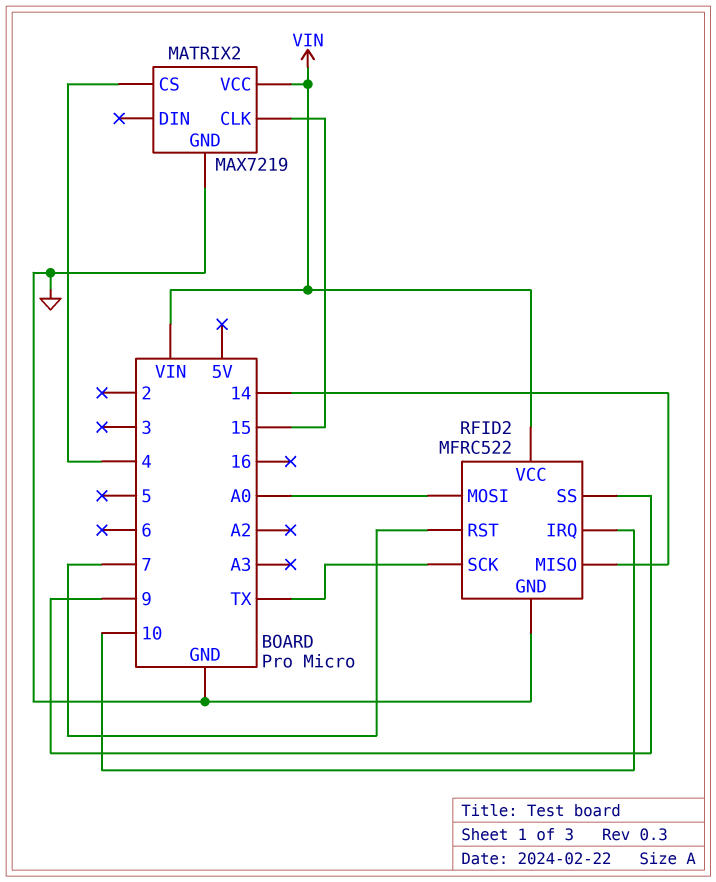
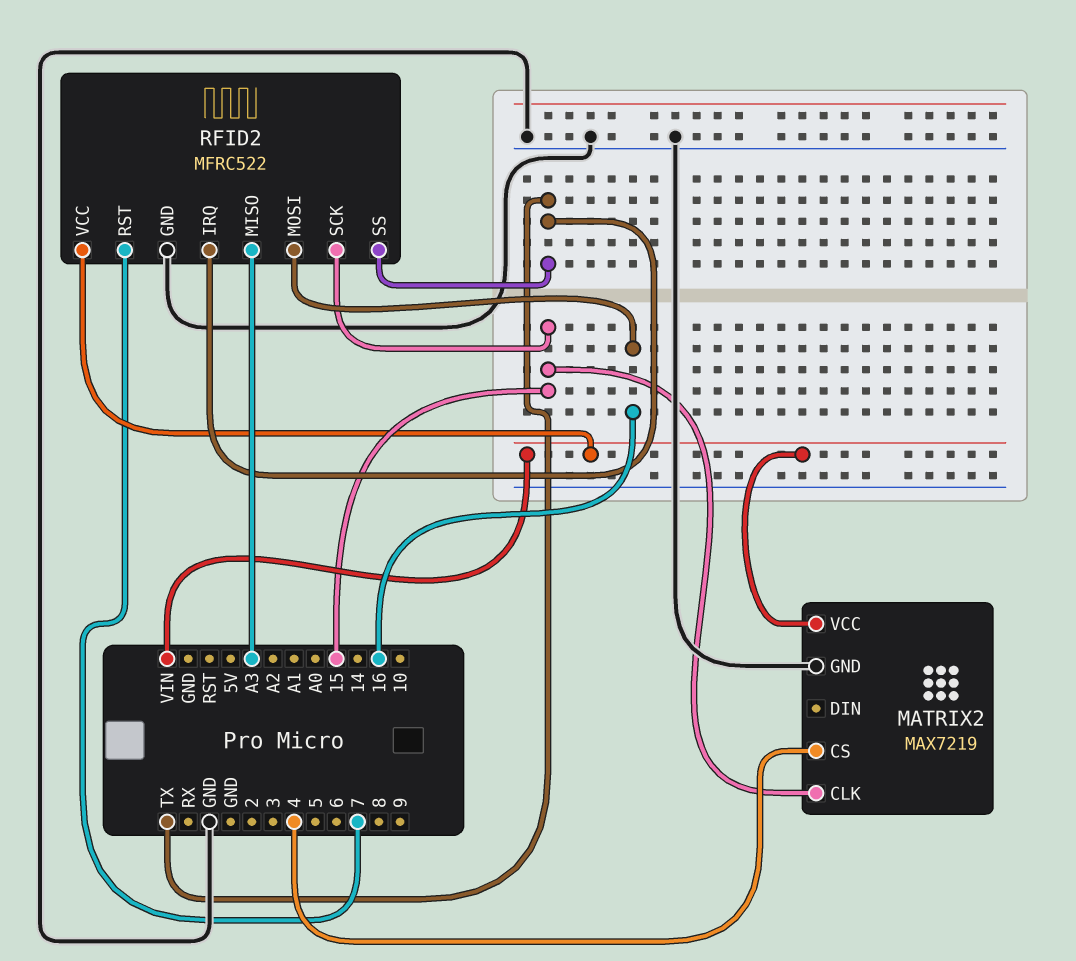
RFID2 pin IRQ: 10 -> TX
RFID2 pin MISO: 14 -> A3
RFID2 pin MOSI: A0 -> 16
RFID2 pin SCK: TX -> 15
RFID2 pin SS: 9 -> TX

